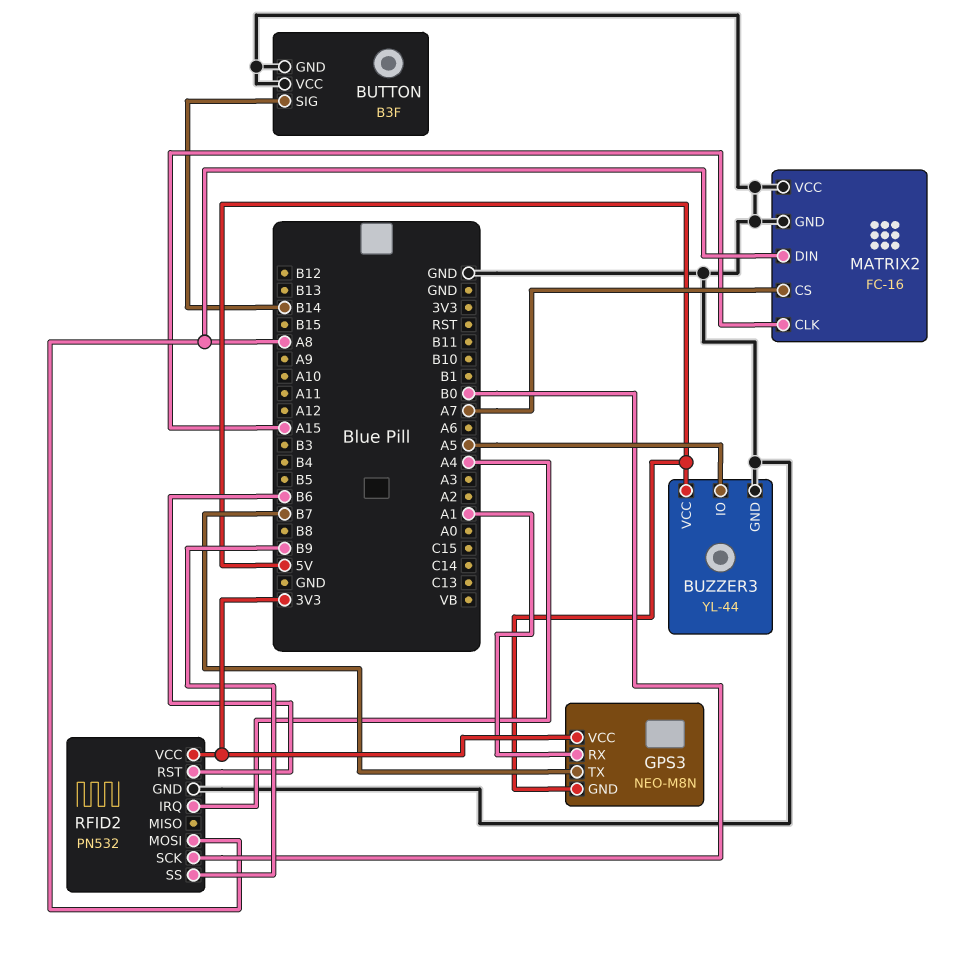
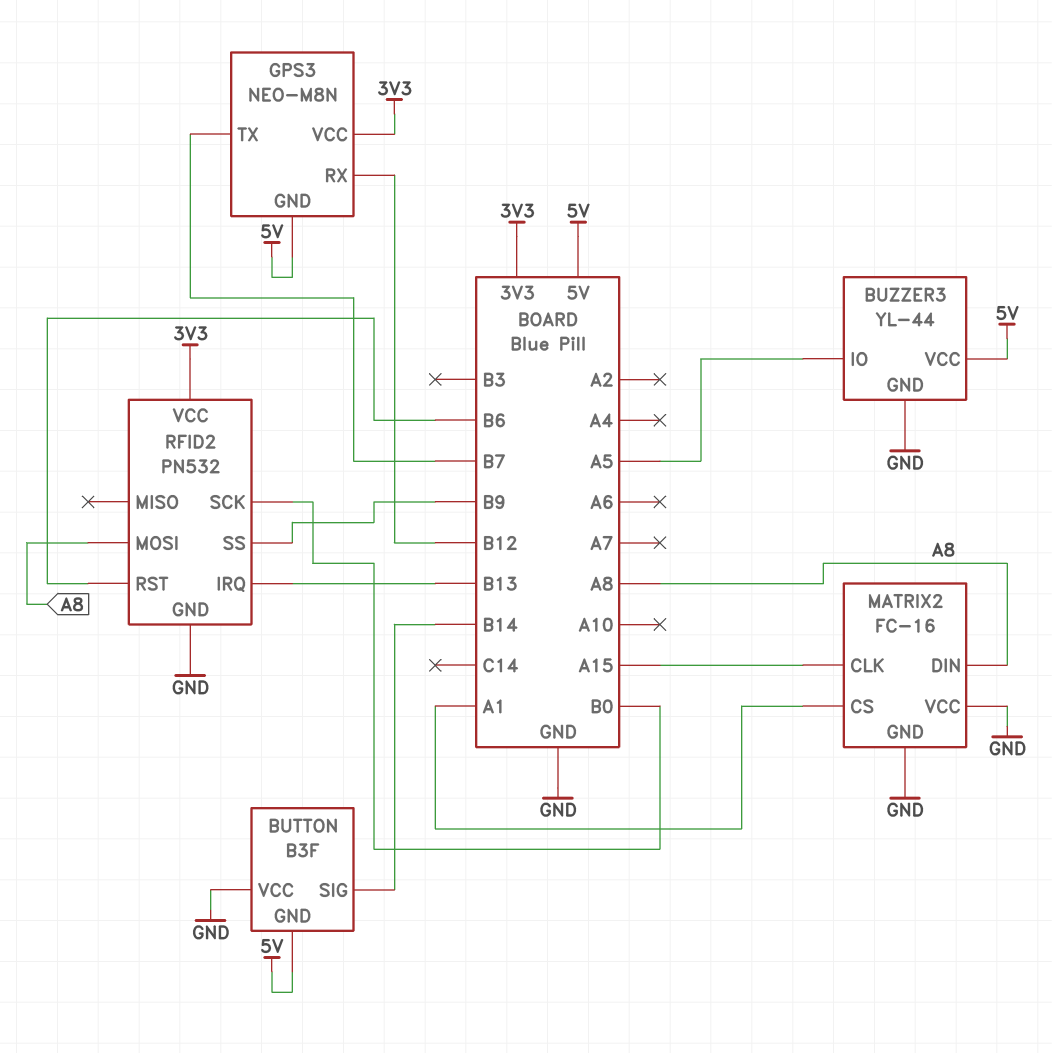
BUTTON pin GND: GND -> 5V
GPS3 pin RX: A1 -> B12
MATRIX2 pin CS: A7 -> A1
RFID2 pin IRQ: A4 -> B13

